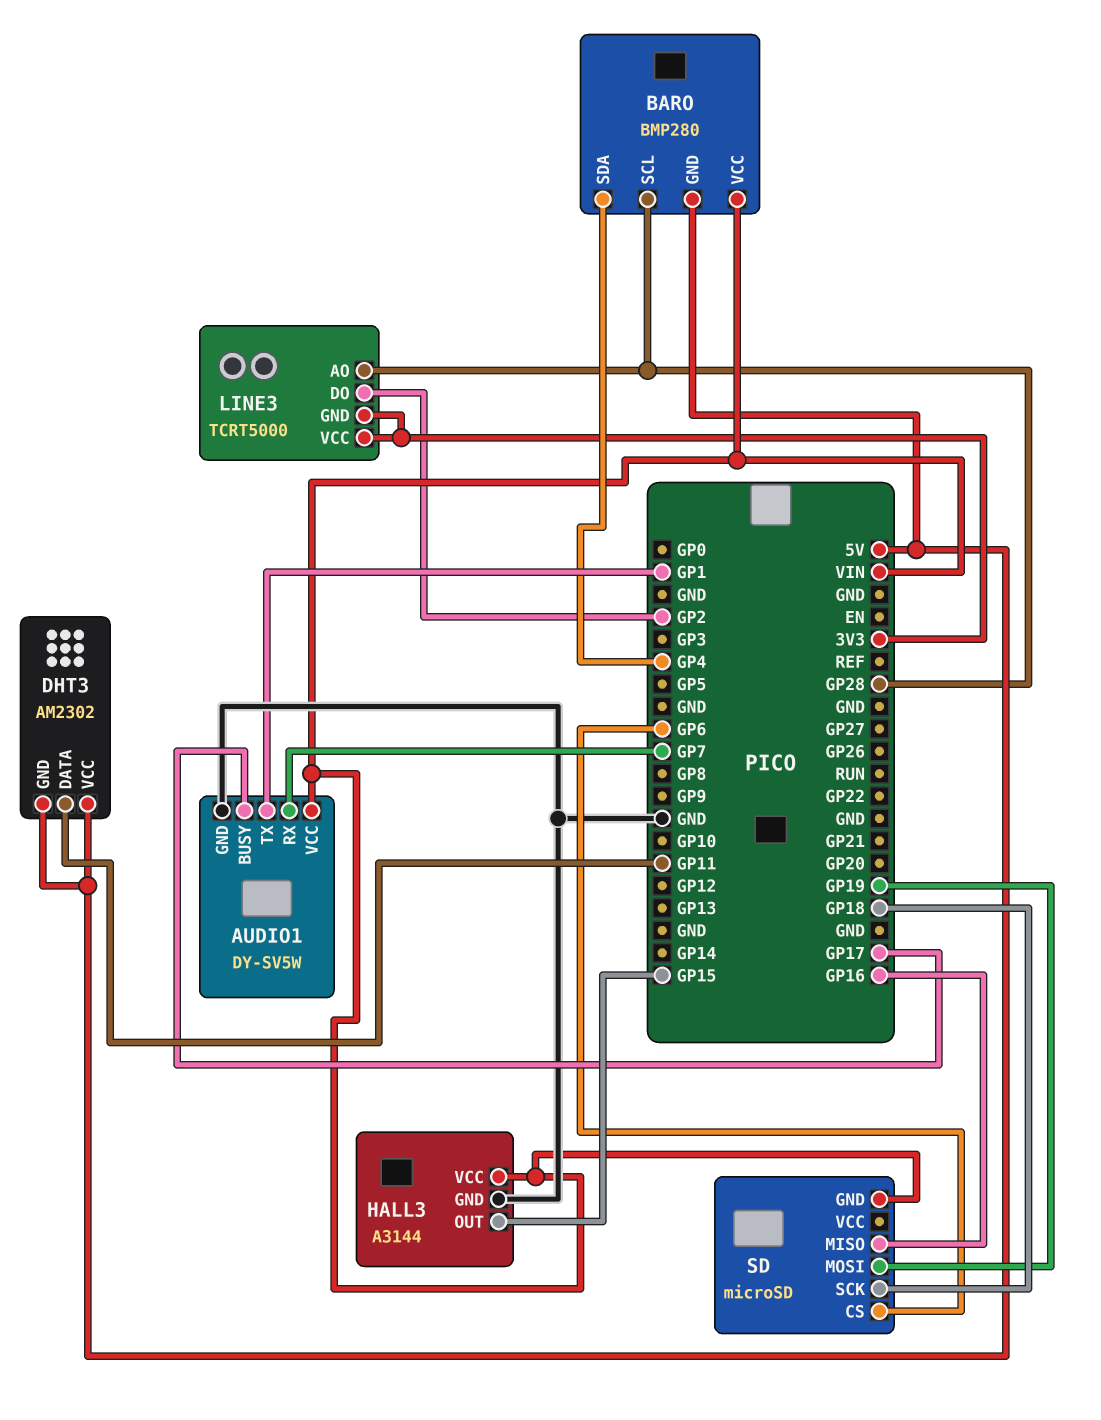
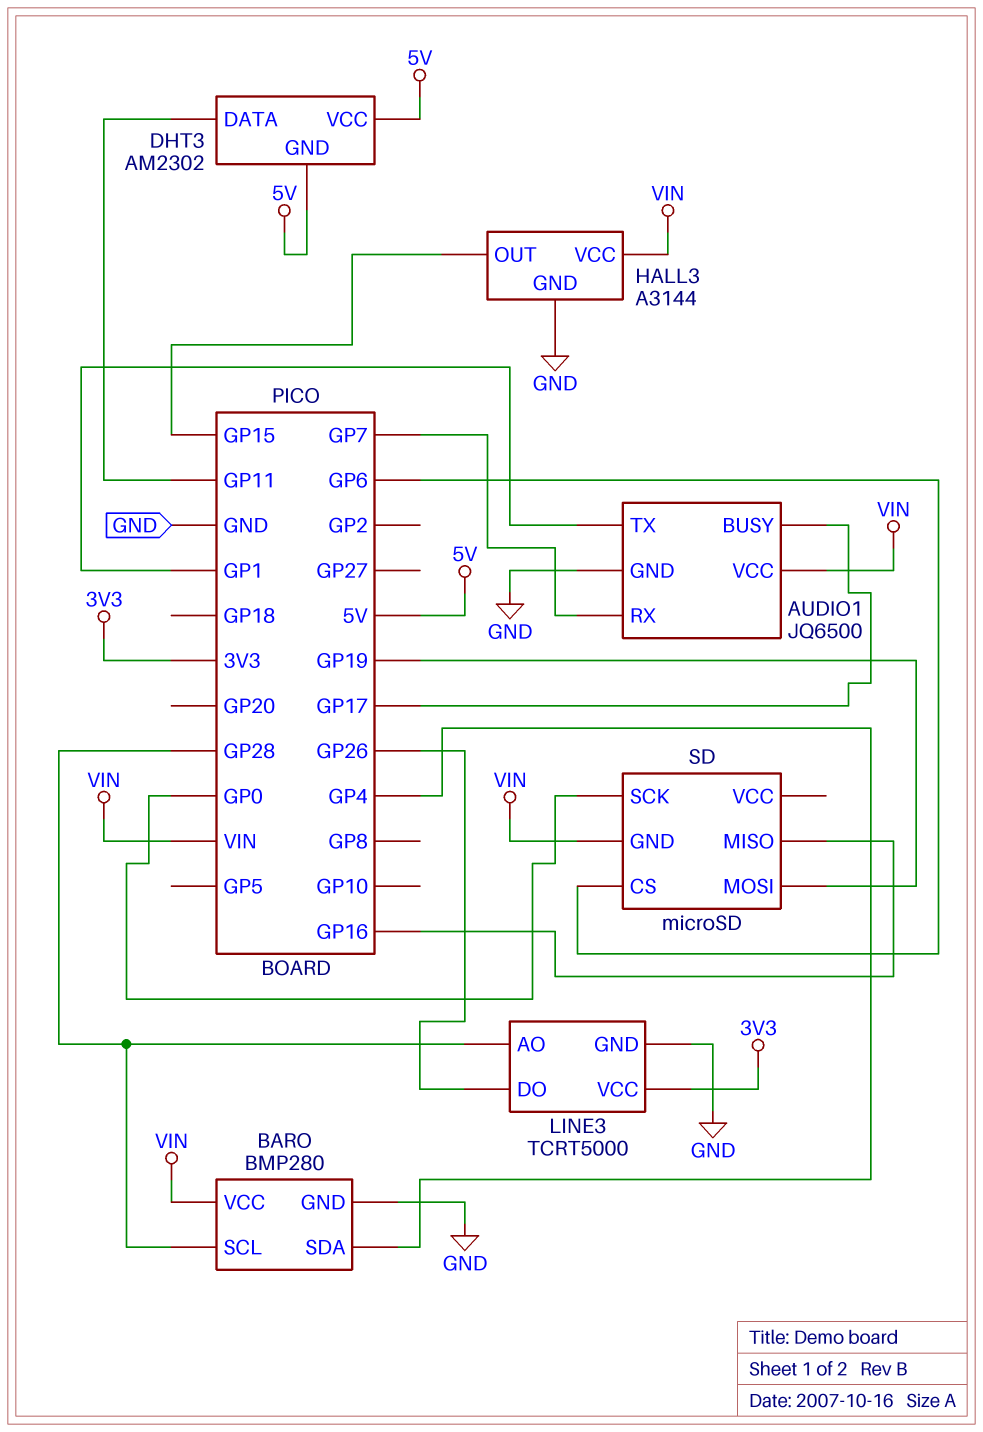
AUDIO1: DY-SV5W -> JQ6500
BARO pin GND: 5V -> GND
LINE3 pin DO: GP2 -> GP26
LINE3 pin GND: 3V3 -> GND
SD pin SCK: GP18 -> GP0

